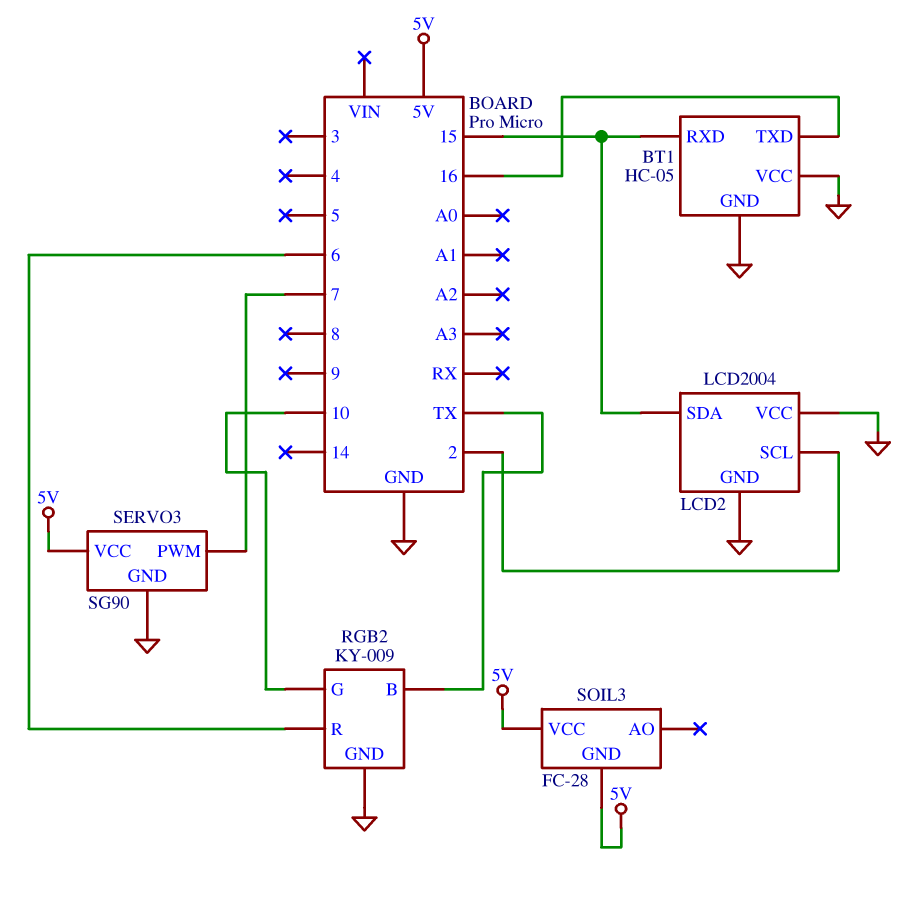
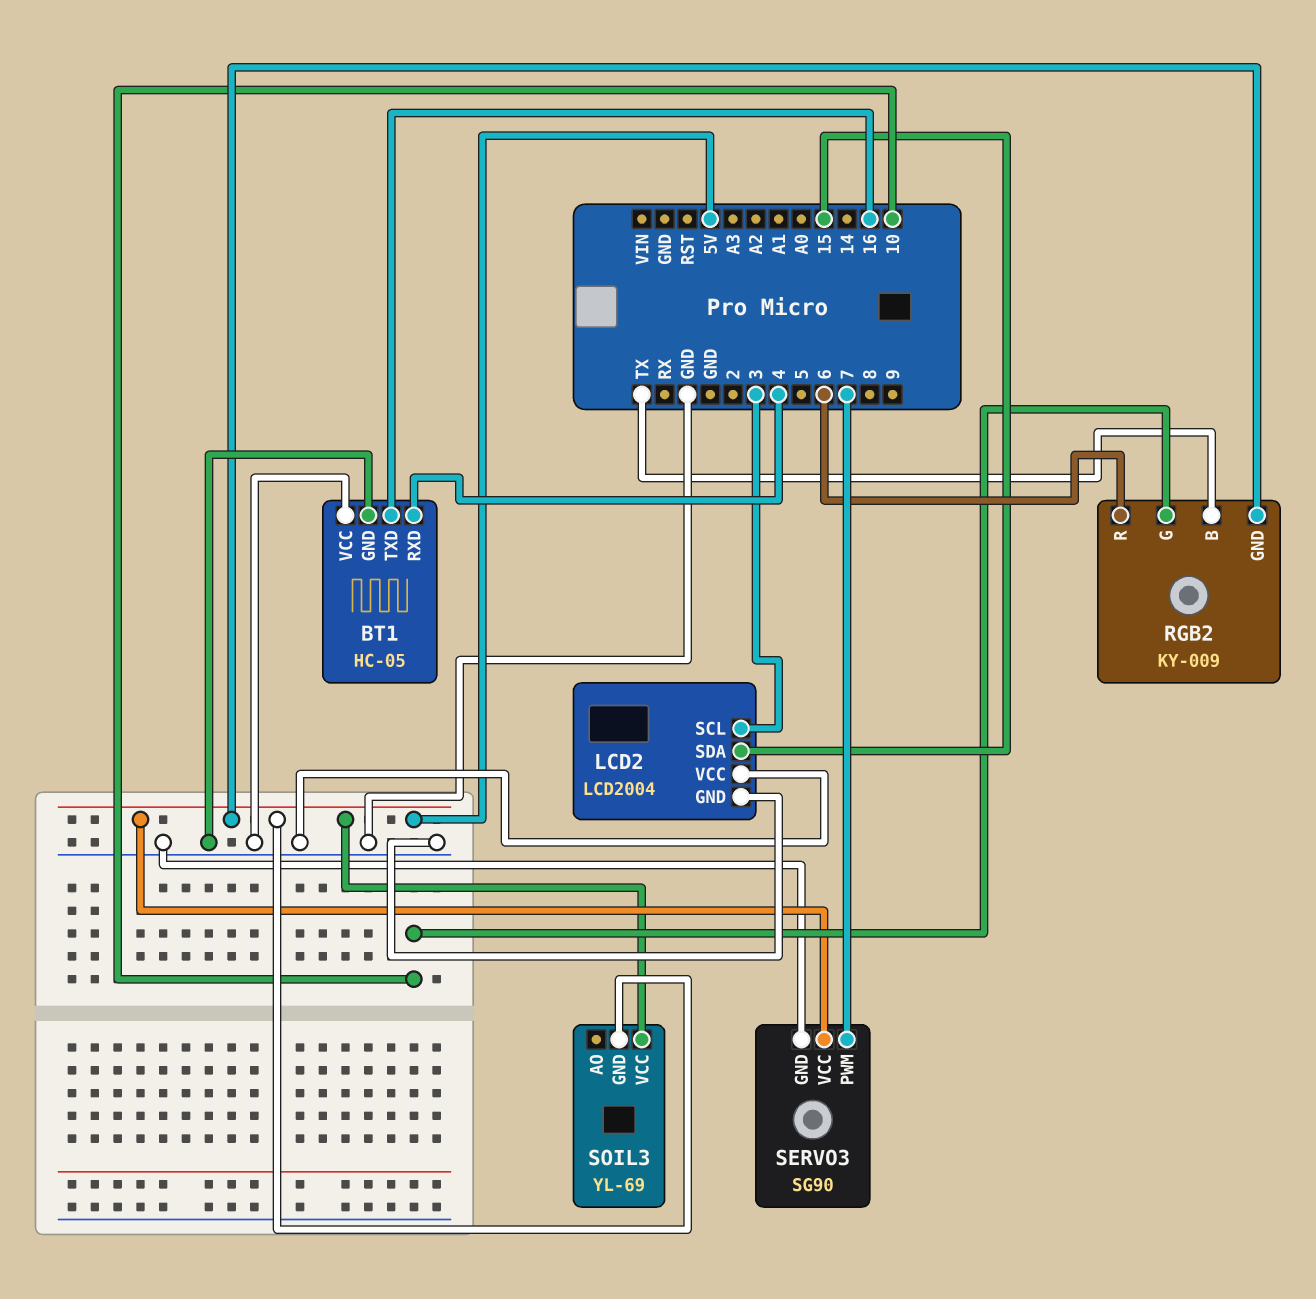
BT1 pin RXD: 15 -> 4
LCD2 pin SCL: 2 -> 3
RGB2 pin GND: GND -> 5V
SOIL3: FC-28 -> YL-69

